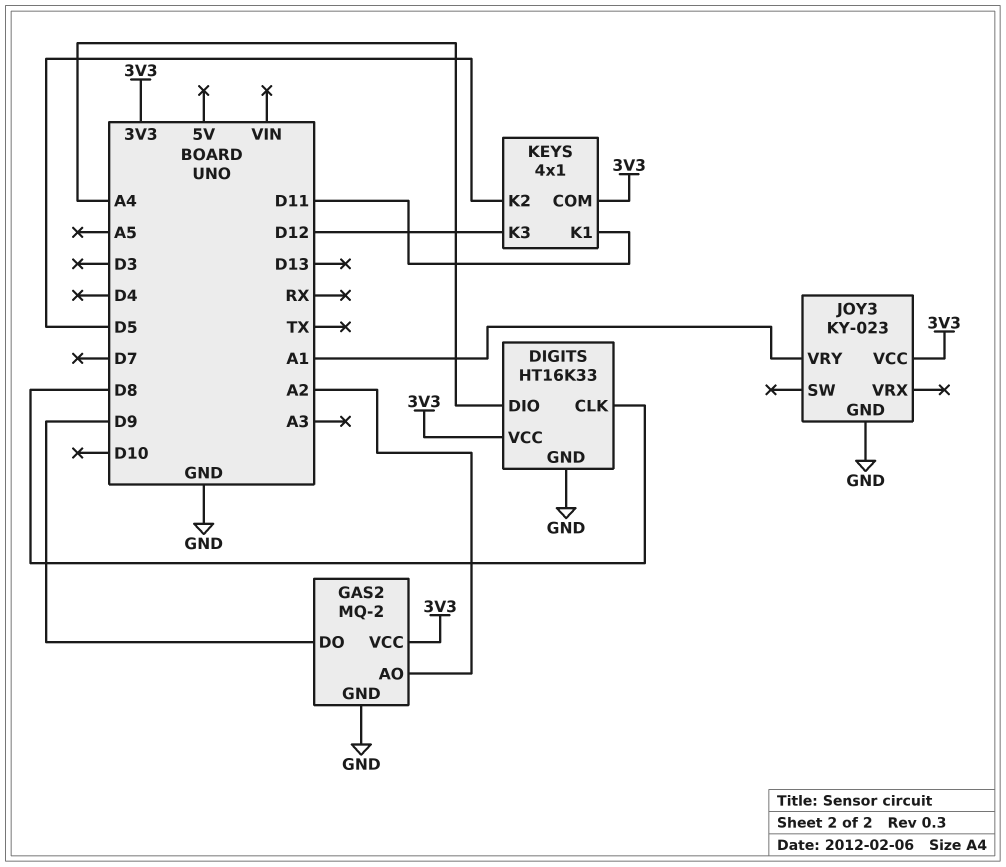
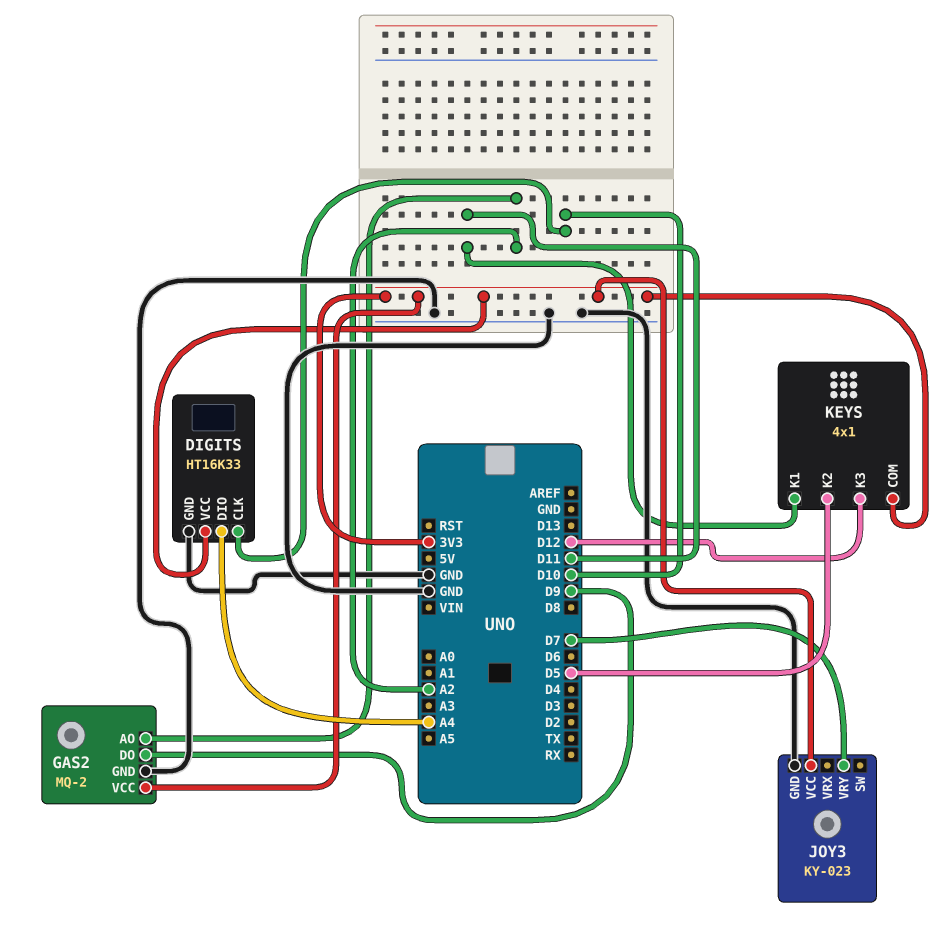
DIGITS pin CLK: D8 -> D10
JOY3 pin VRY: A1 -> D7

